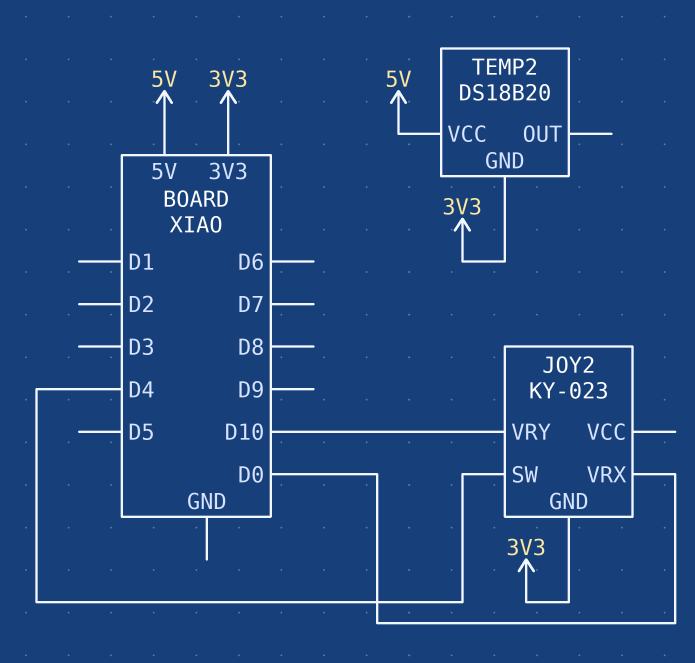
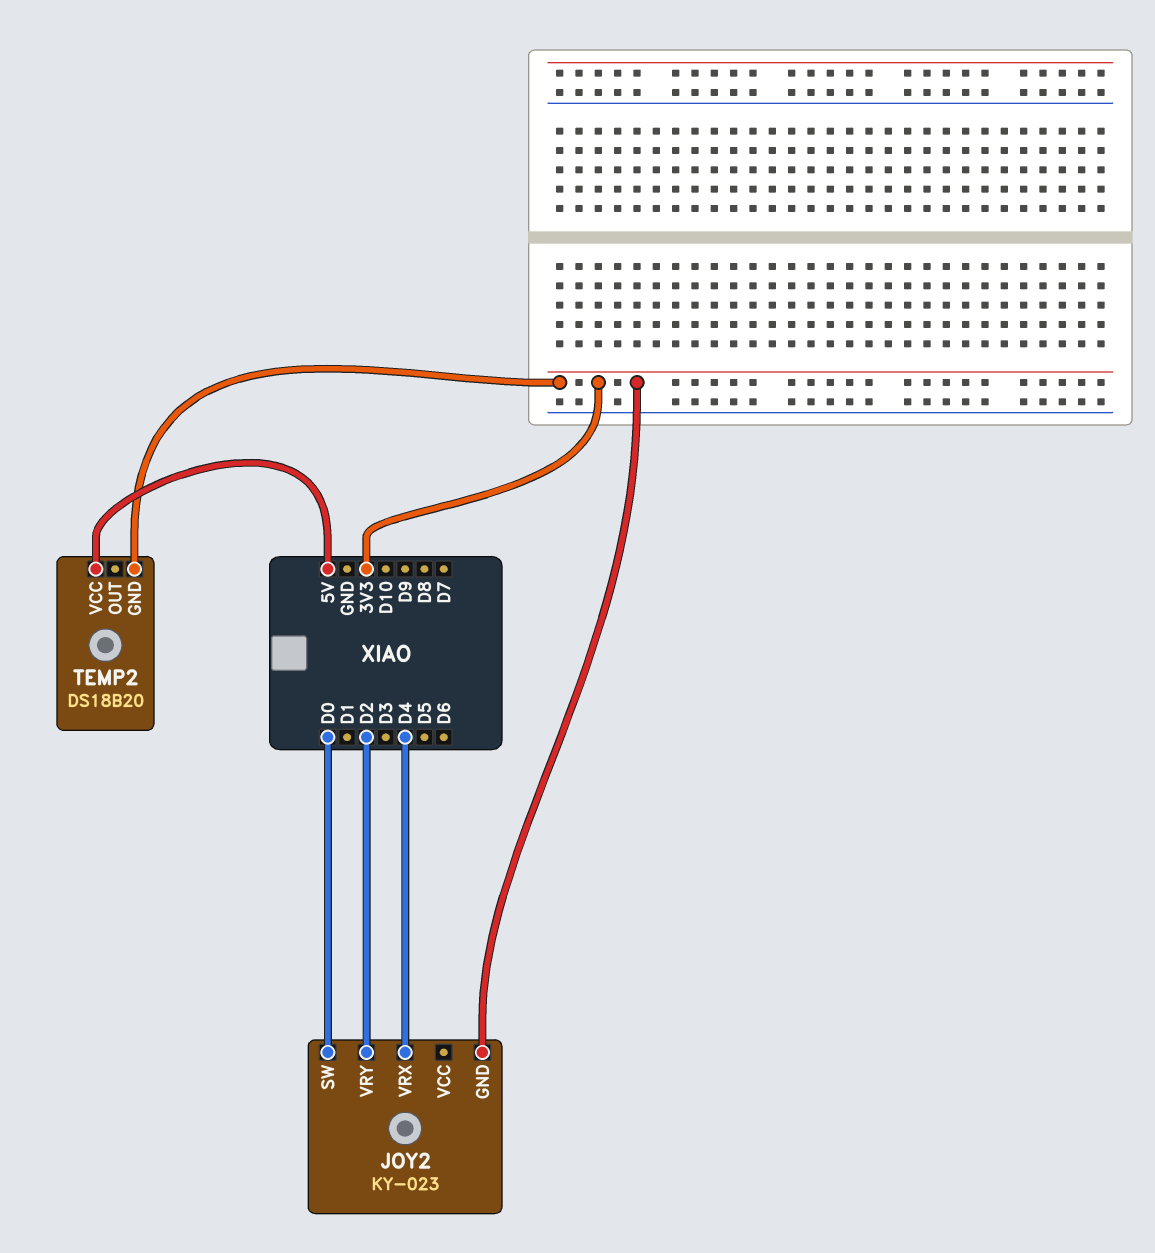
JOY2 pin SW: D4 -> D0
JOY2 pin VRX: D0 -> D4
JOY2 pin VRY: D10 -> D2

